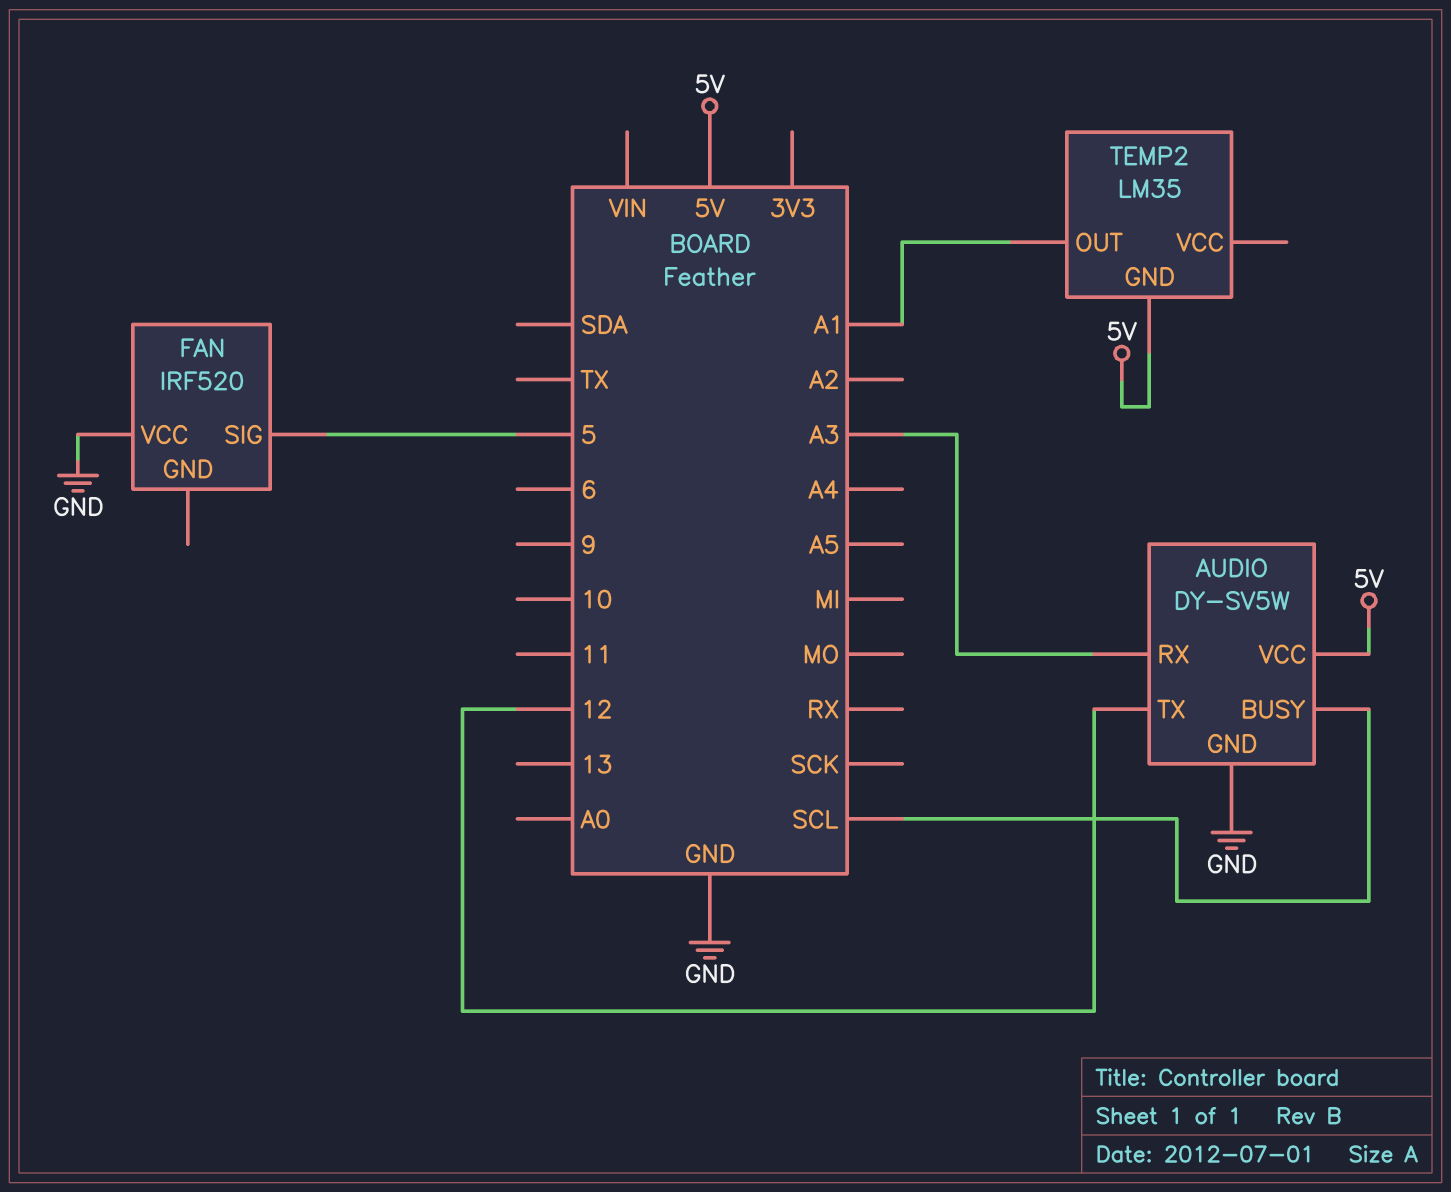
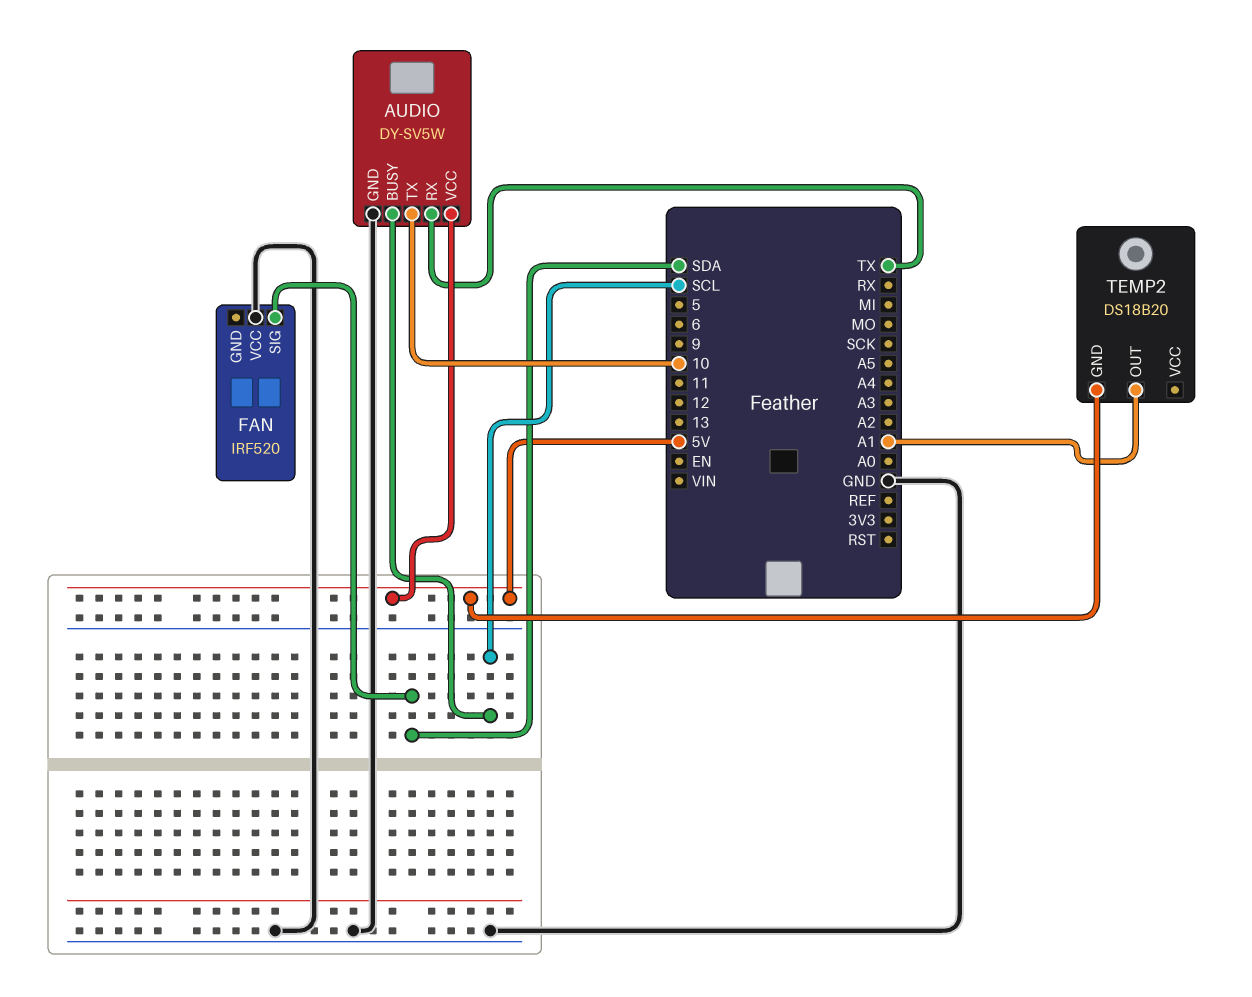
AUDIO pin RX: A3 -> TX
AUDIO pin TX: 12 -> 10
FAN pin SIG: 5 -> SDA
TEMP2: LM35 -> DS18B20

